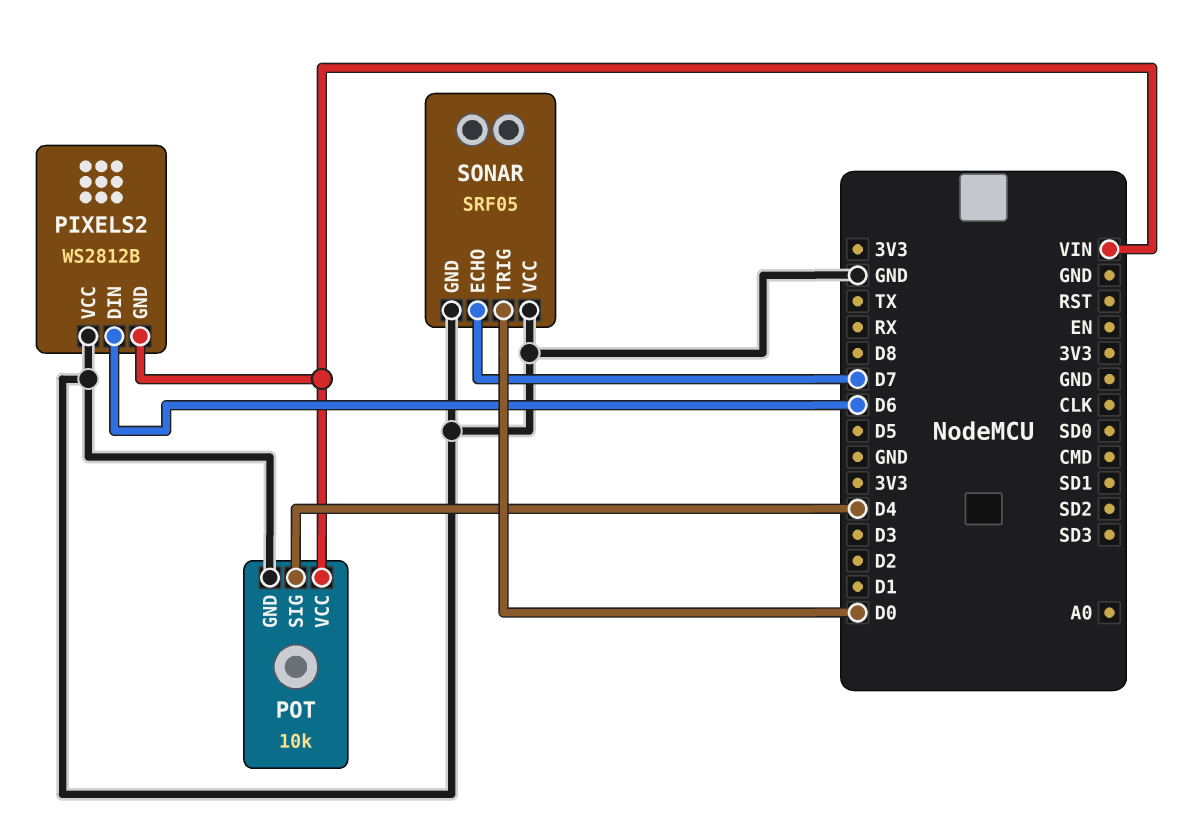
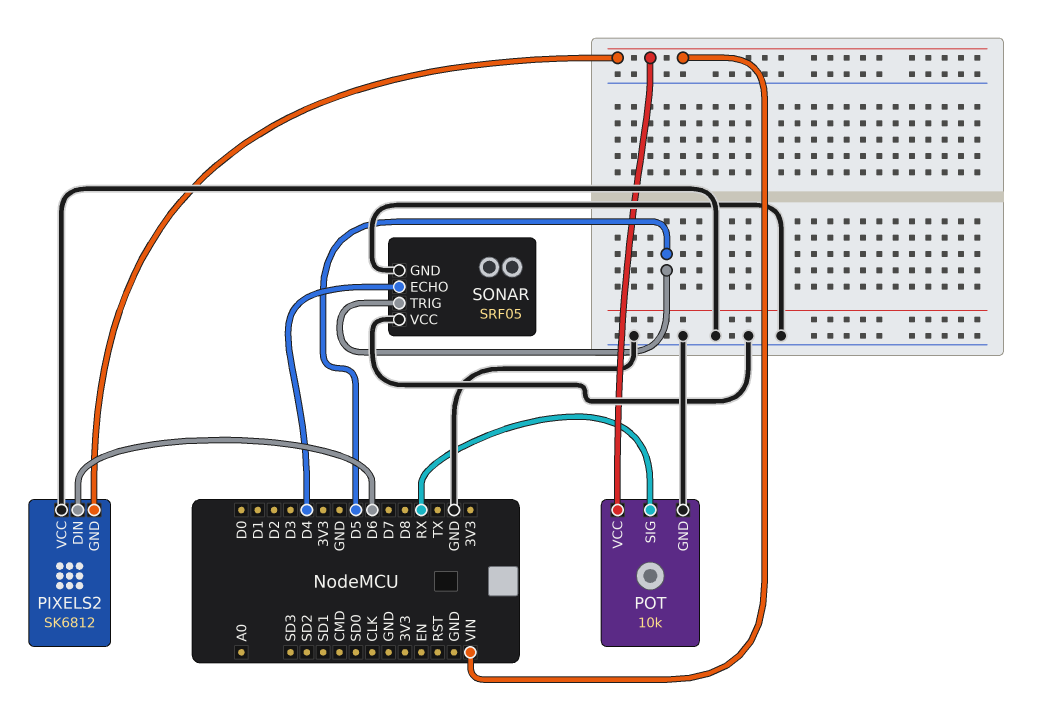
PIXELS2: WS2812B -> SK6812
POT pin SIG: D4 -> RX
SONAR pin ECHO: D7 -> D4
SONAR pin TRIG: D0 -> D5

